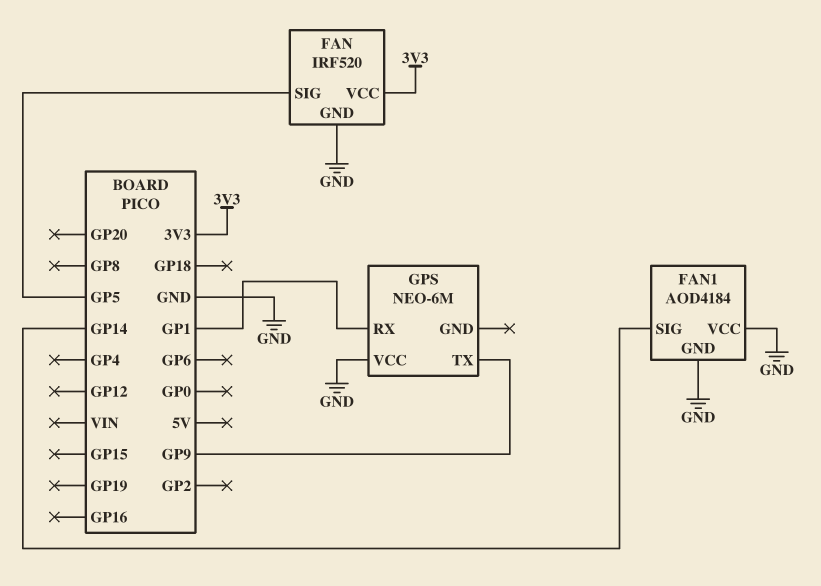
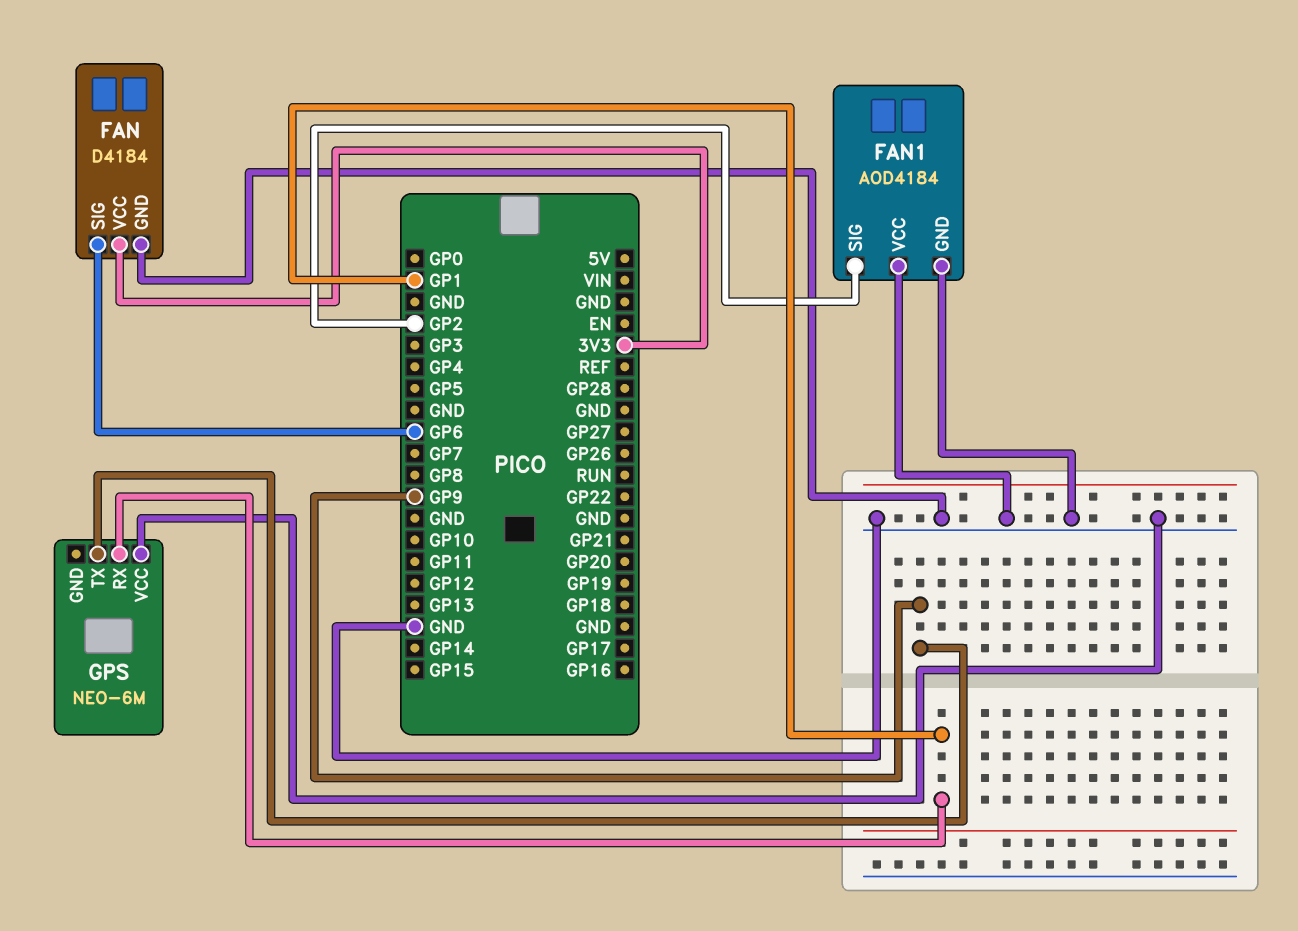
FAN: IRF520 -> D4184
FAN pin SIG: GP5 -> GP6
FAN1 pin SIG: GP14 -> GP2

